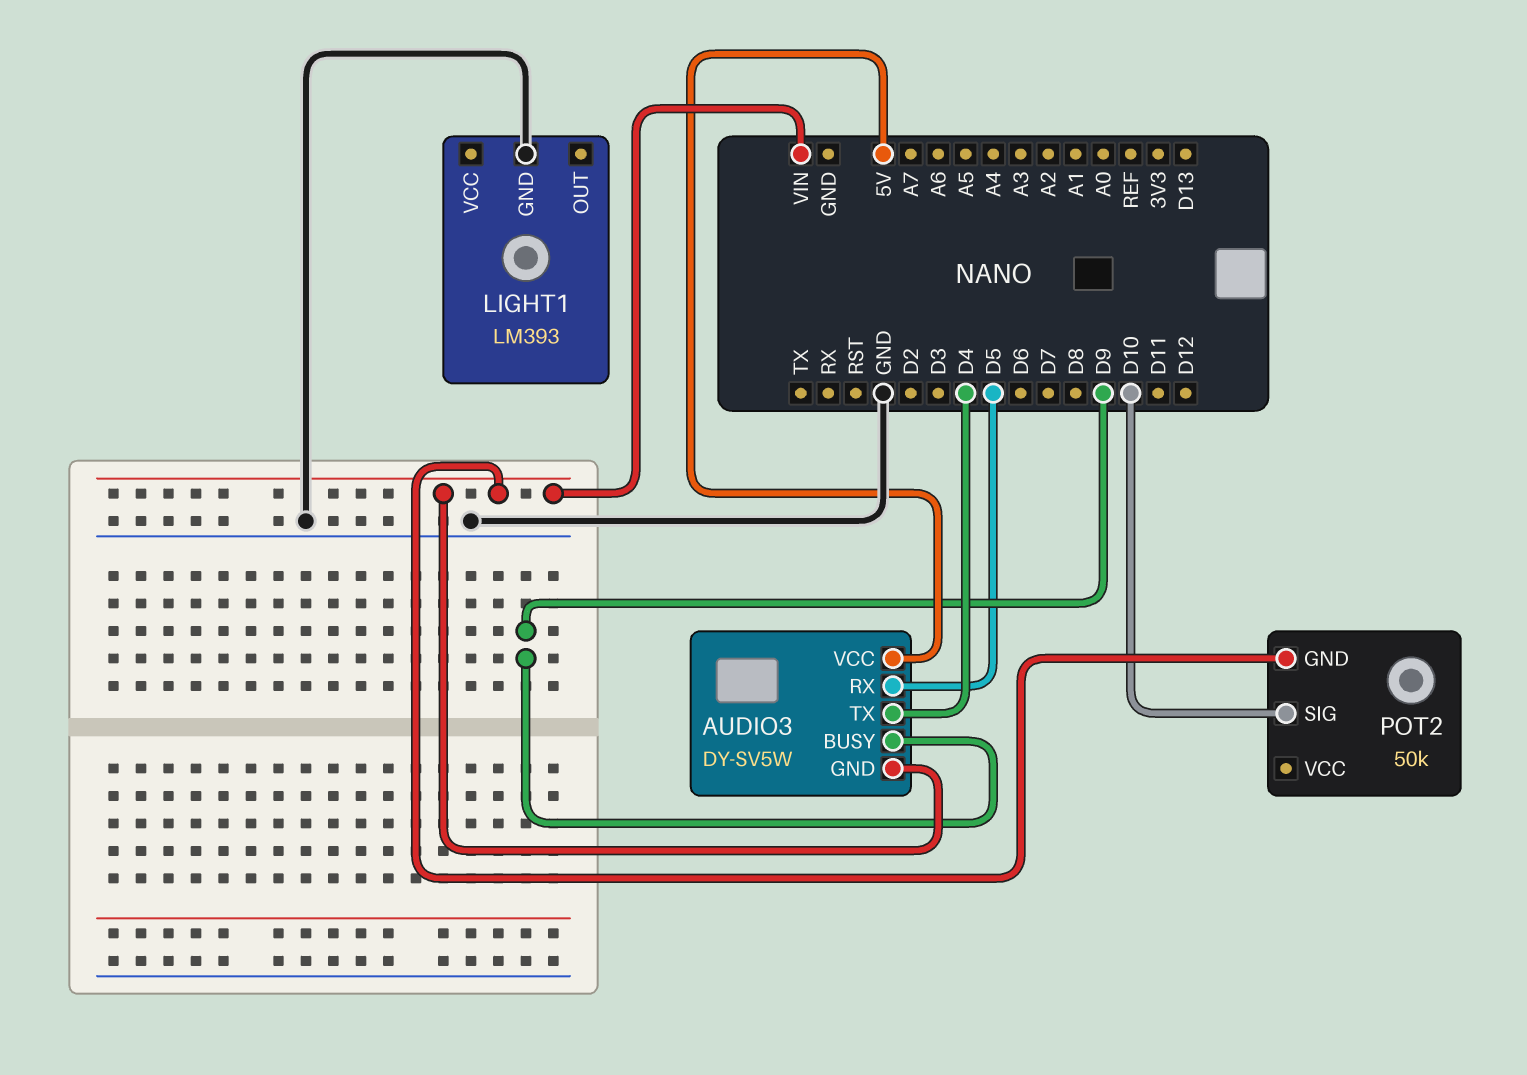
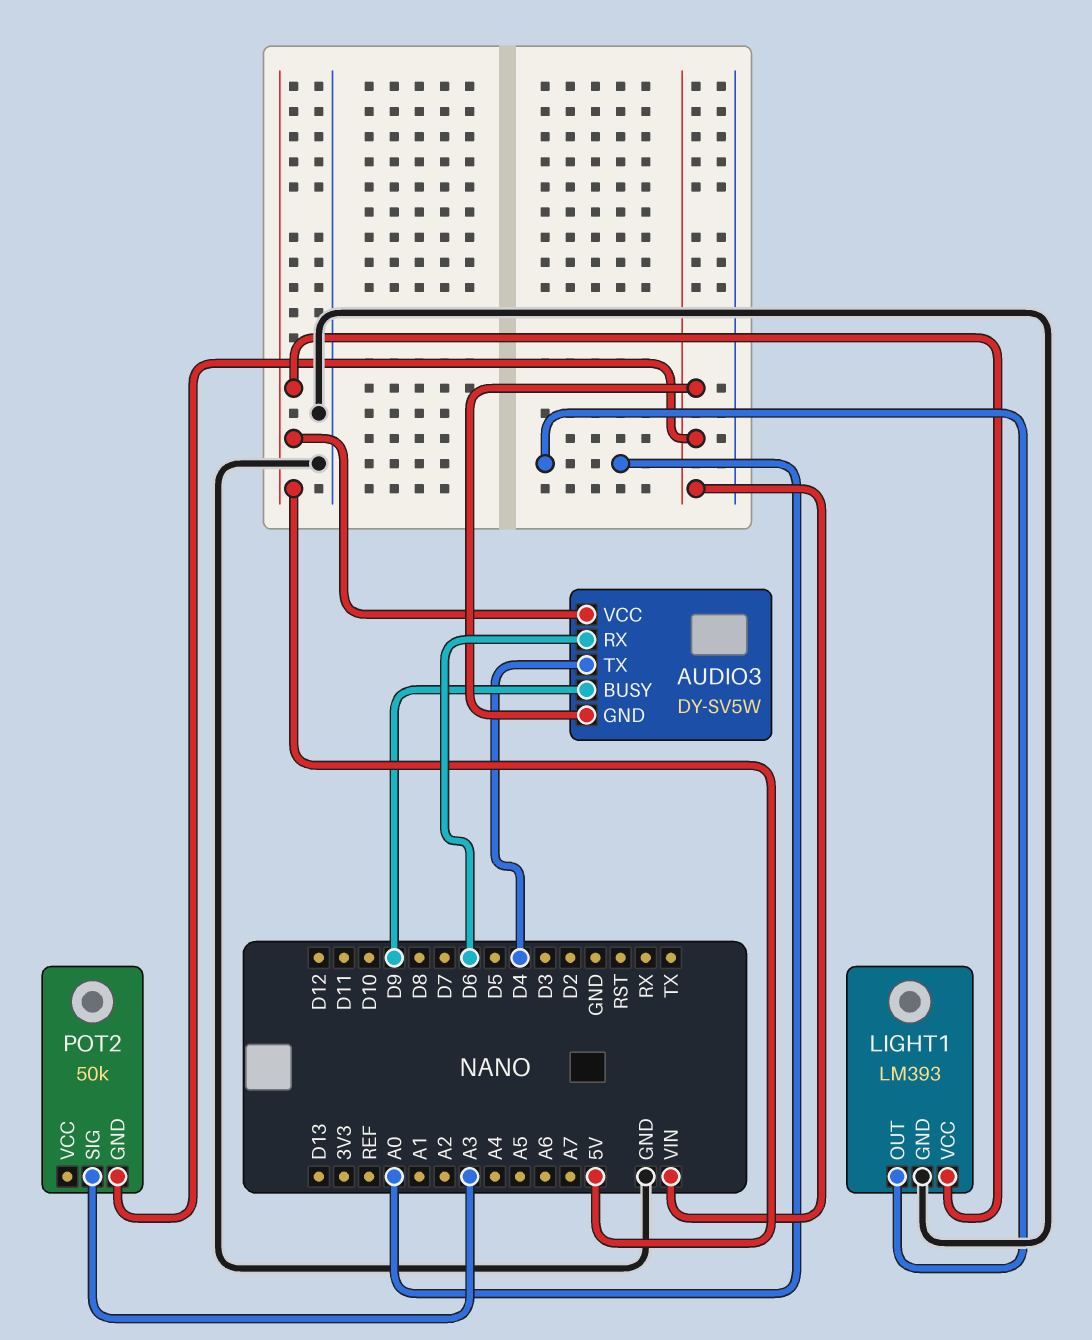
AUDIO3 pin RX: D5 -> D6
LIGHT1 pin OUT: none -> A0
LIGHT1 pin VCC: none -> 5V
POT2 pin SIG: D10 -> A3

